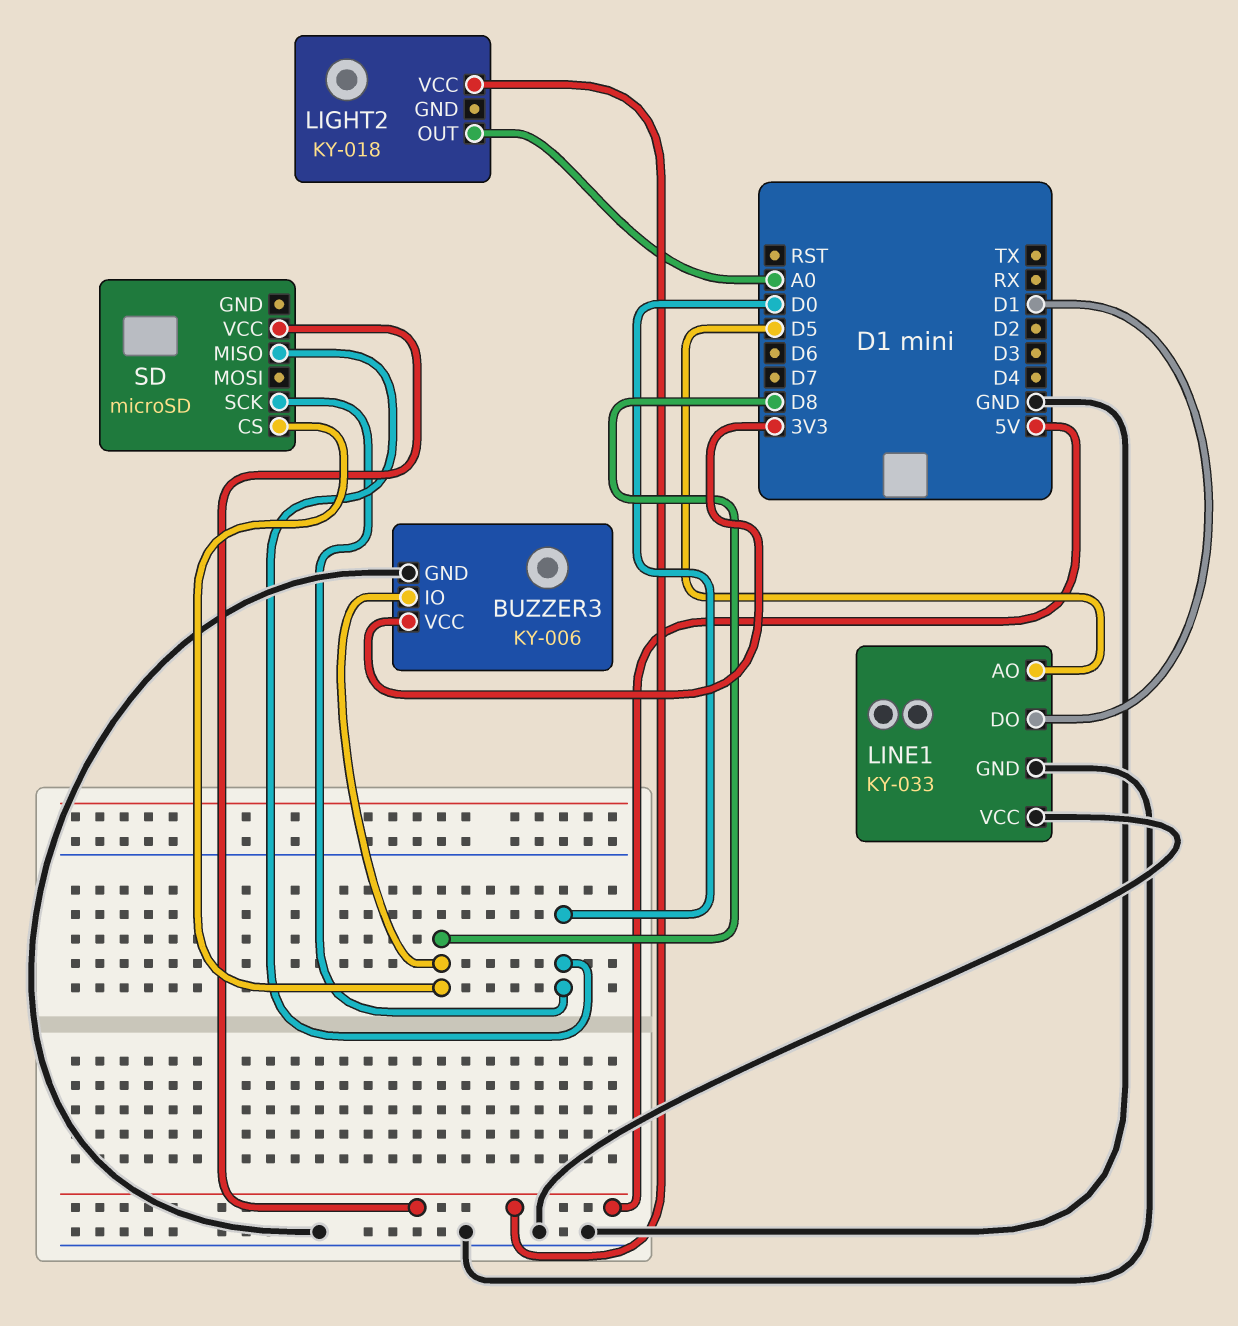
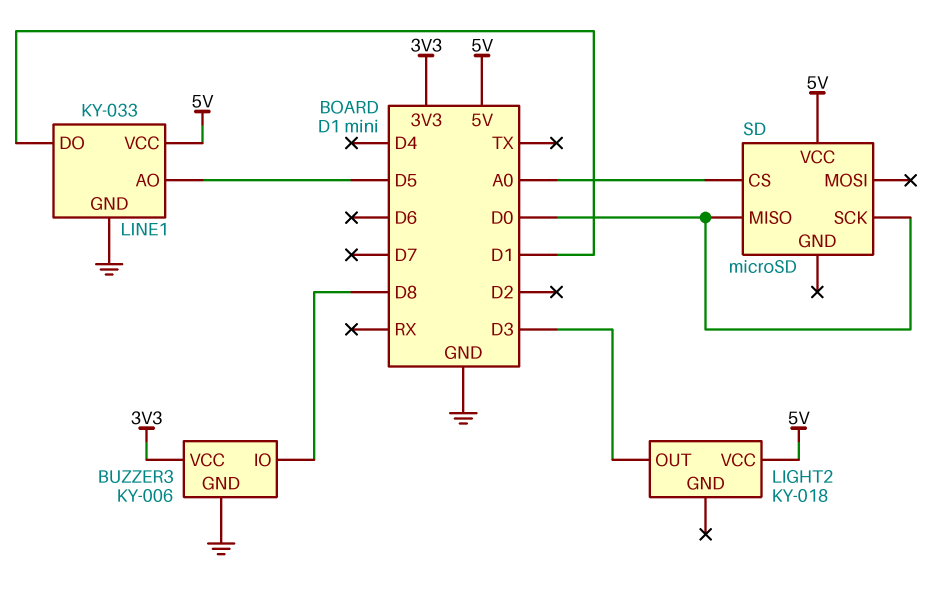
LIGHT2 pin OUT: A0 -> D3
LINE1 pin VCC: GND -> 5V
SD pin CS: D8 -> A0

